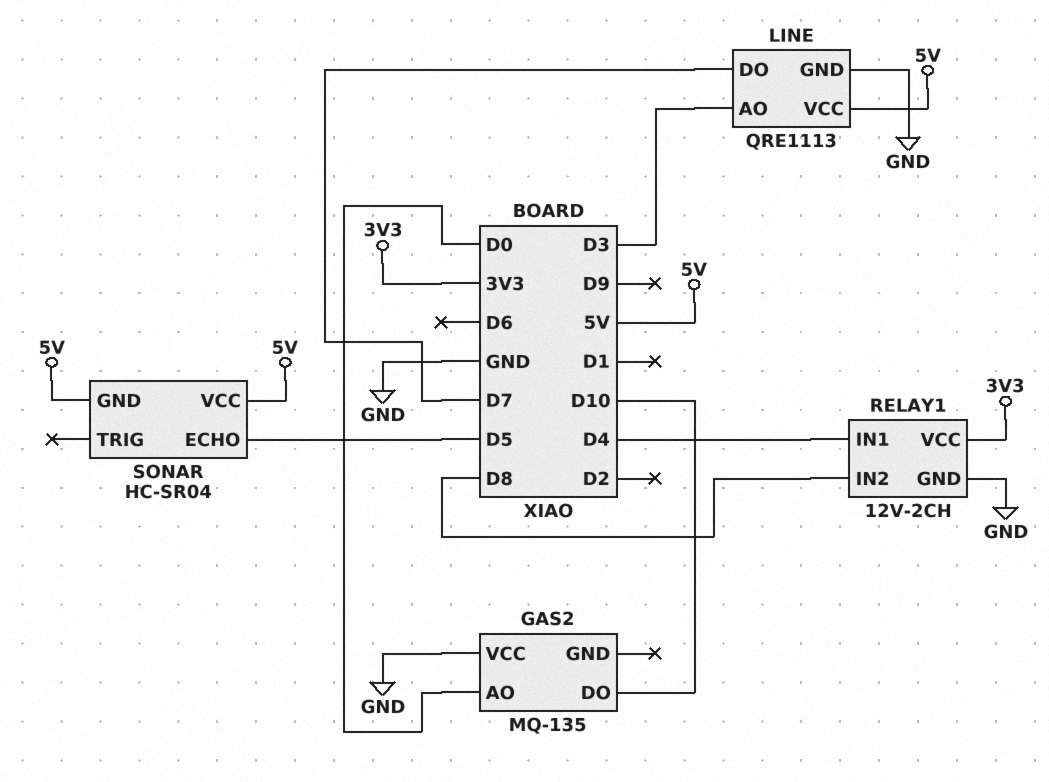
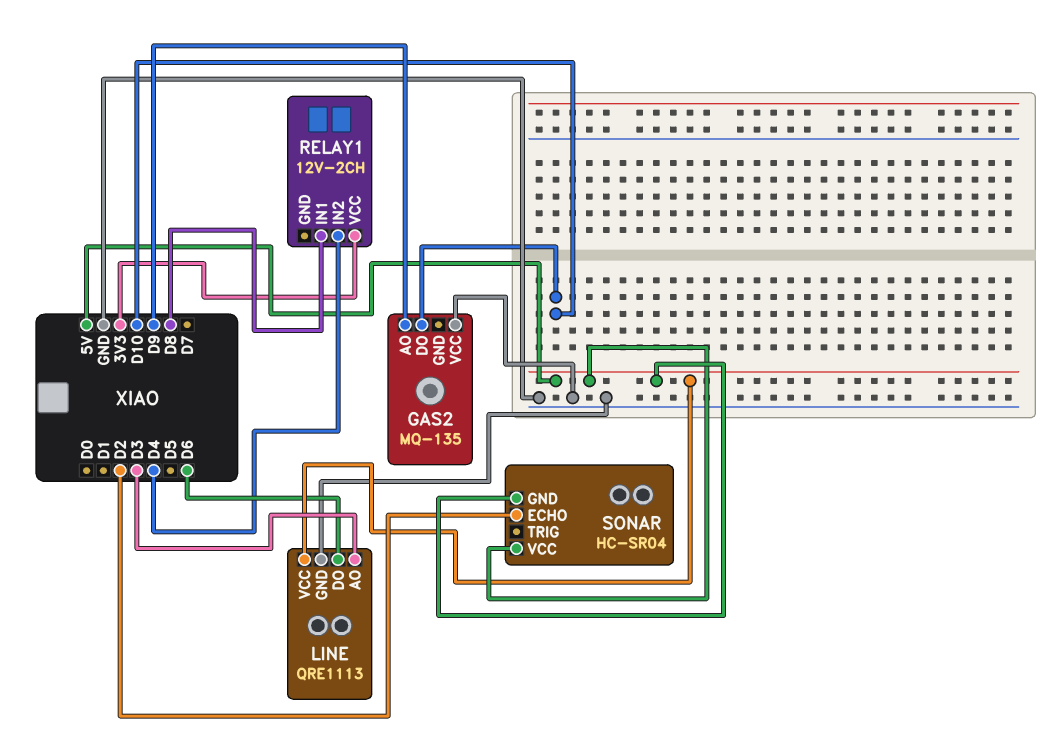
GAS2 pin AO: D0 -> D9
LINE pin DO: D7 -> D6
RELAY1 pin GND: GND -> none
RELAY1 pin IN1: D4 -> D8
RELAY1 pin IN2: D8 -> D4
SONAR pin ECHO: D5 -> D2

